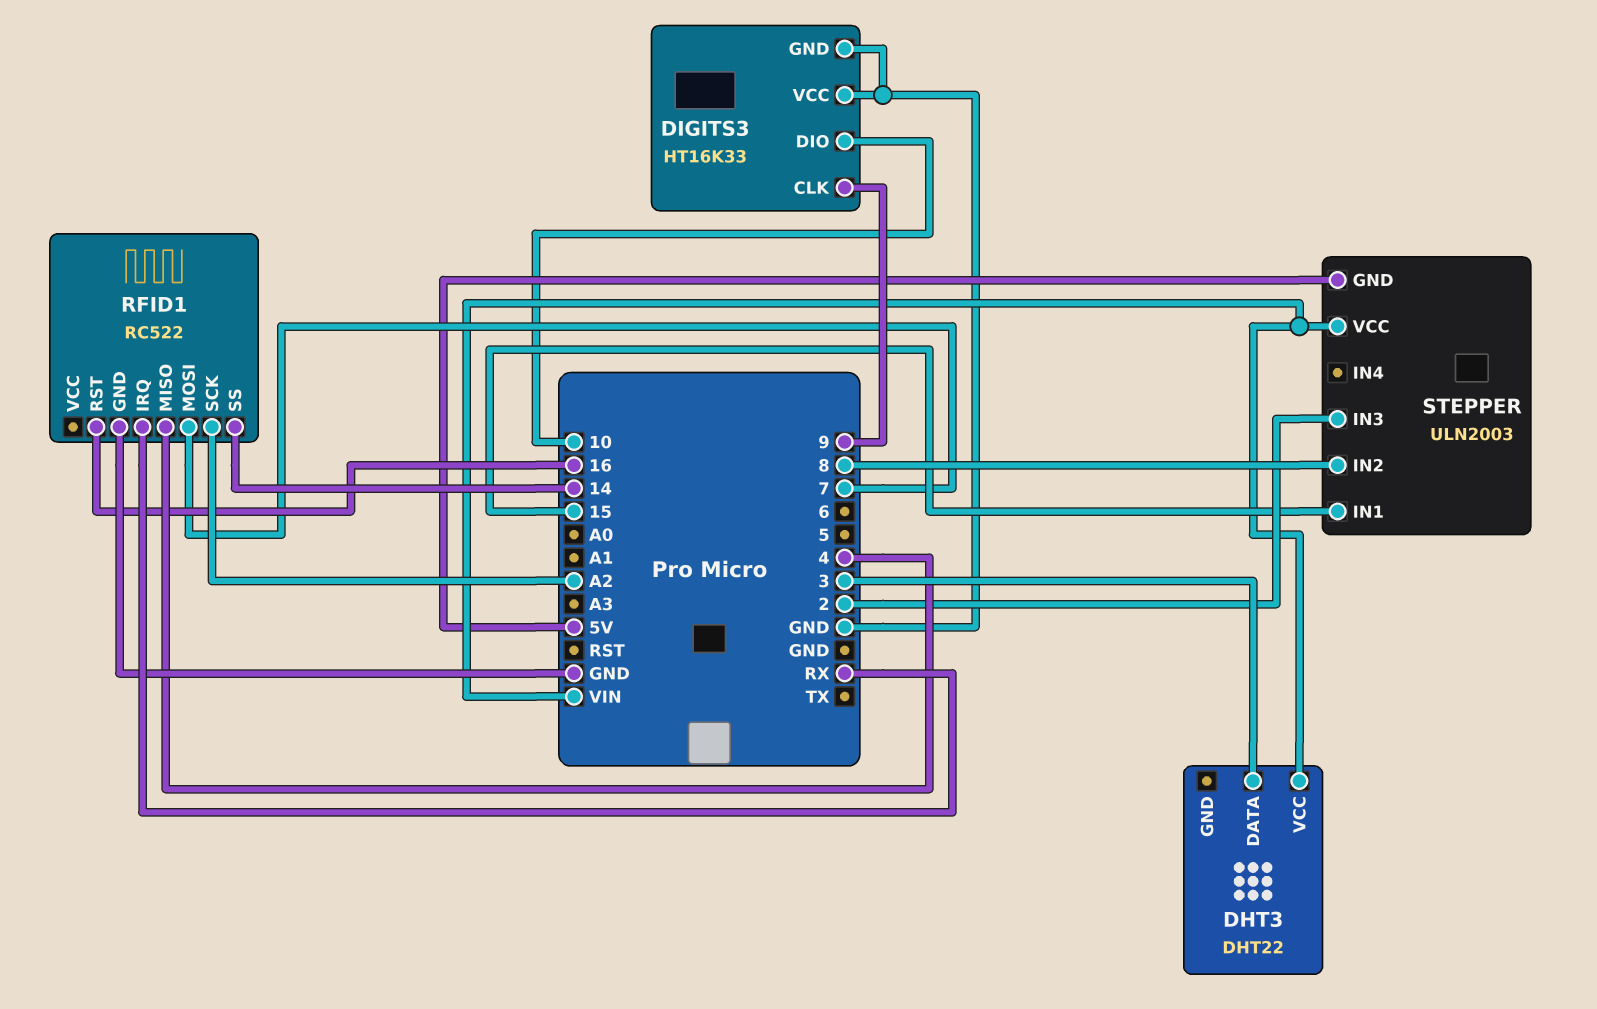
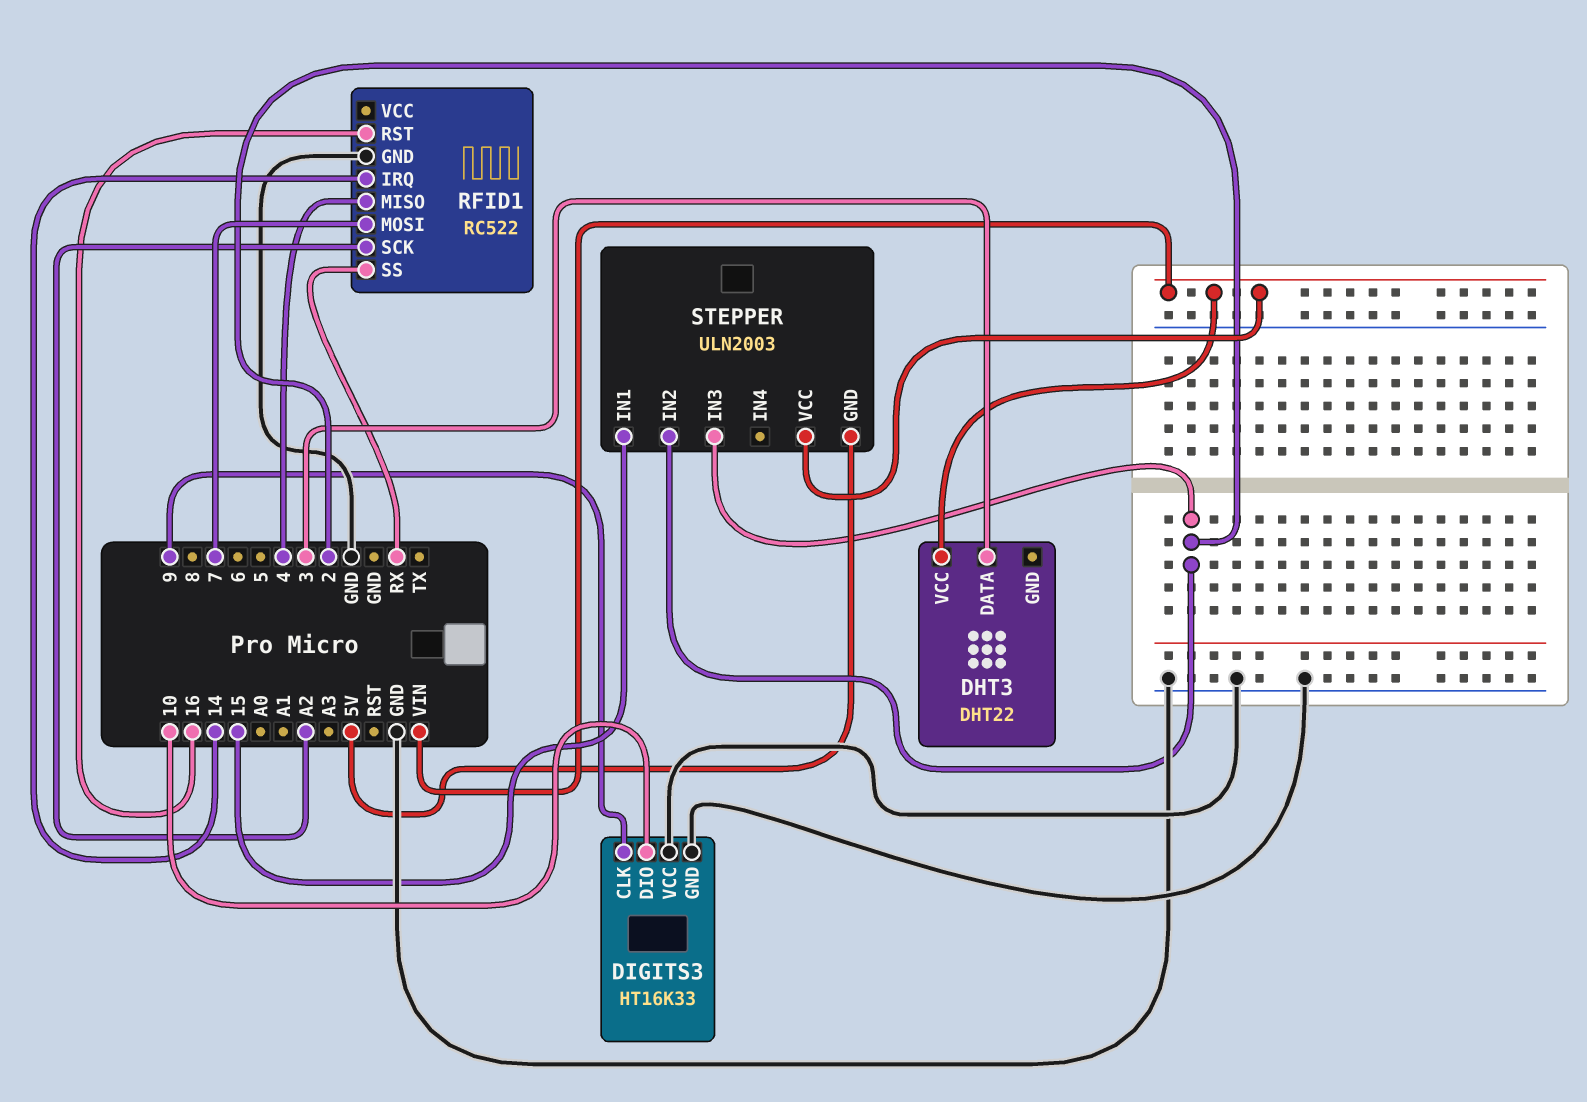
RFID1 pin IRQ: RX -> 14
RFID1 pin SS: 14 -> RX
STEPPER pin IN2: 8 -> 2

